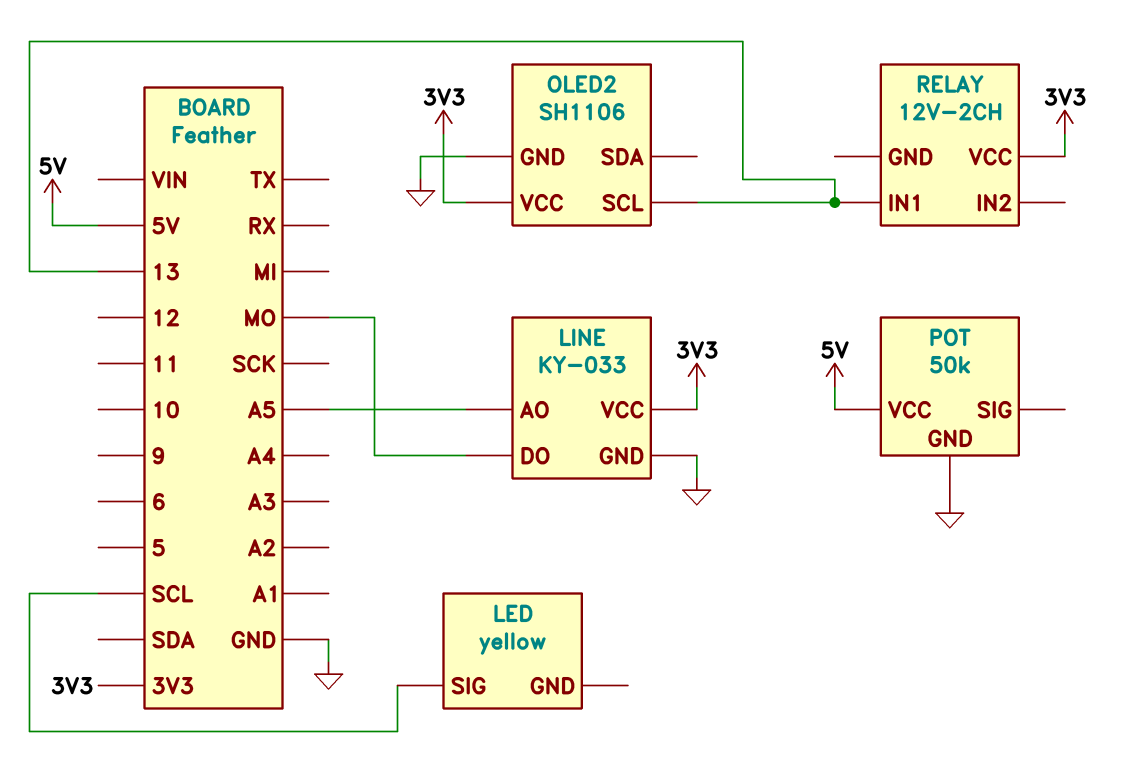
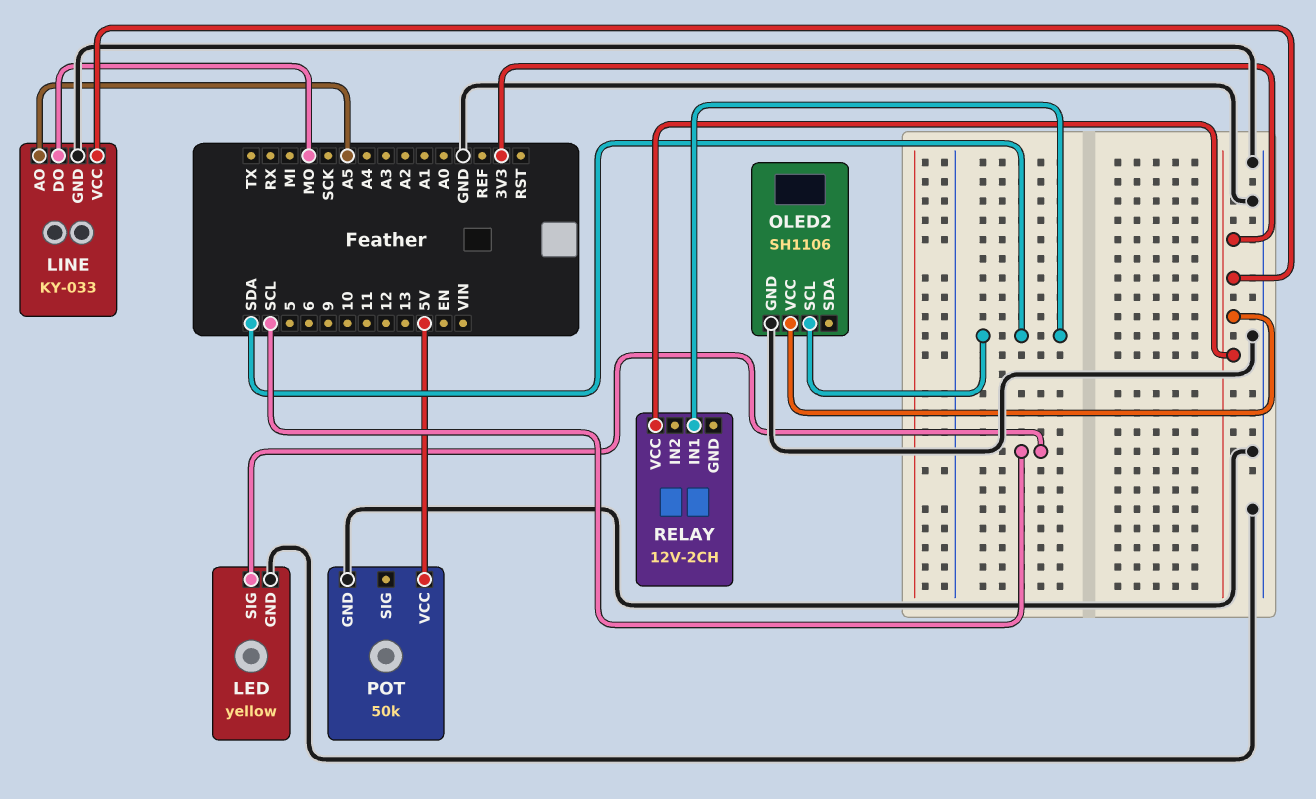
LED pin GND: none -> GND
OLED2 pin SCL: 13 -> SDA
RELAY pin IN1: 13 -> SDA

